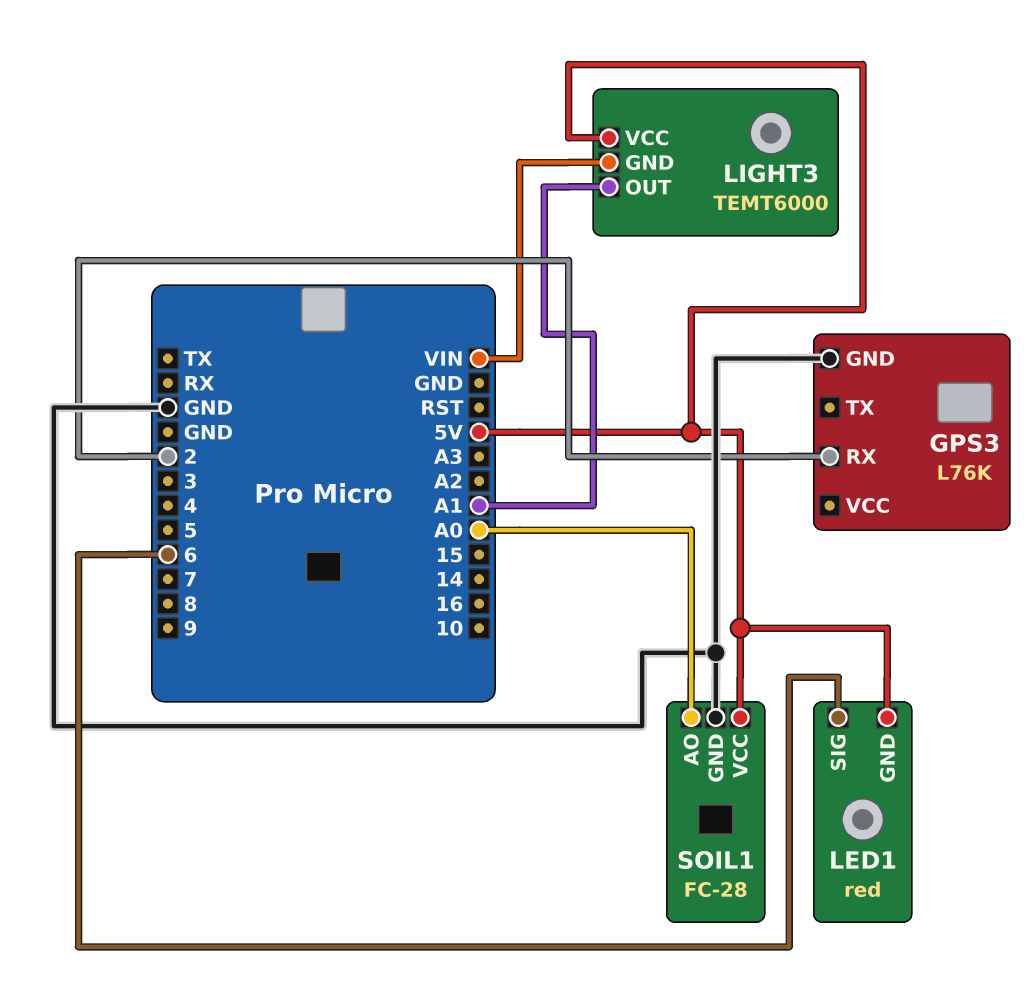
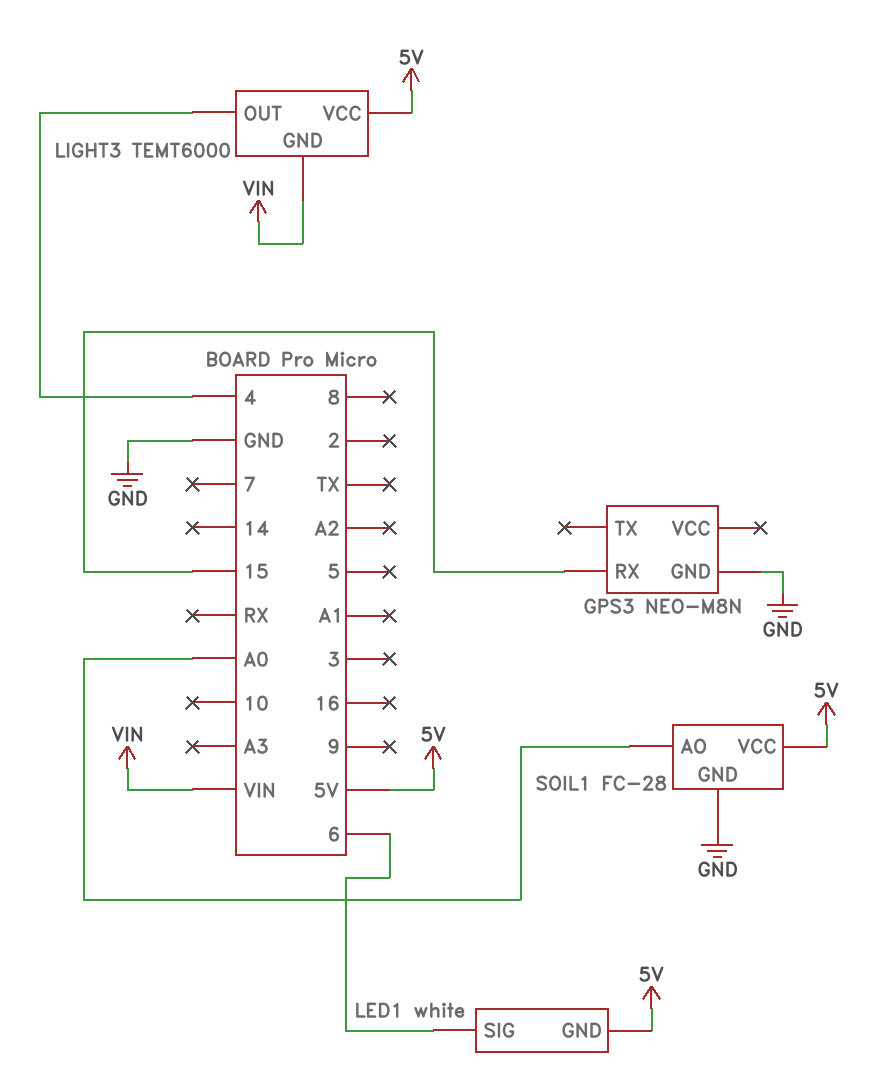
GPS3: L76K -> NEO-M8N
GPS3 pin RX: 2 -> 15
LED1: red -> white
LIGHT3 pin OUT: A1 -> 4

